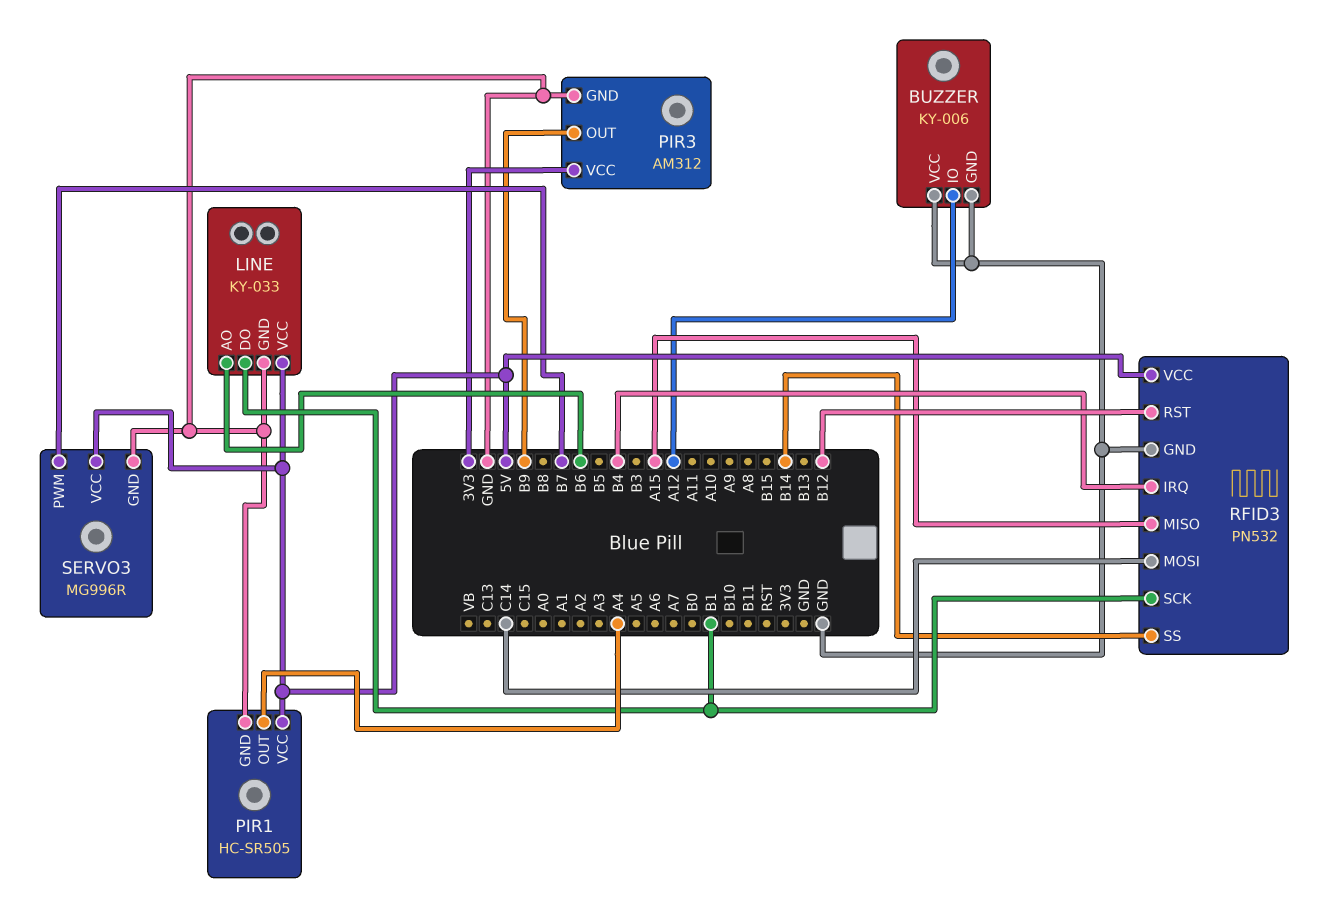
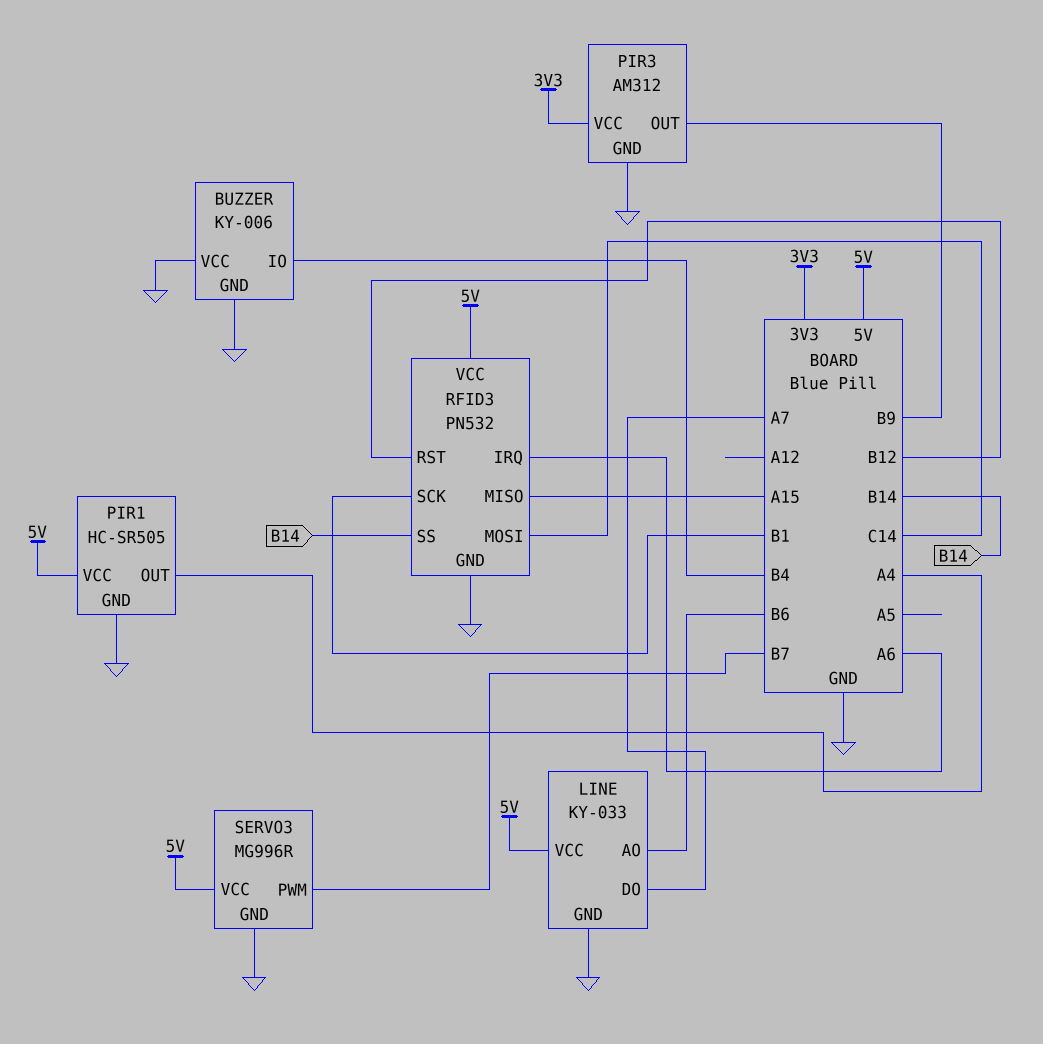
BUZZER pin IO: A12 -> B4
LINE pin DO: B1 -> A7
RFID3 pin IRQ: B4 -> A6

